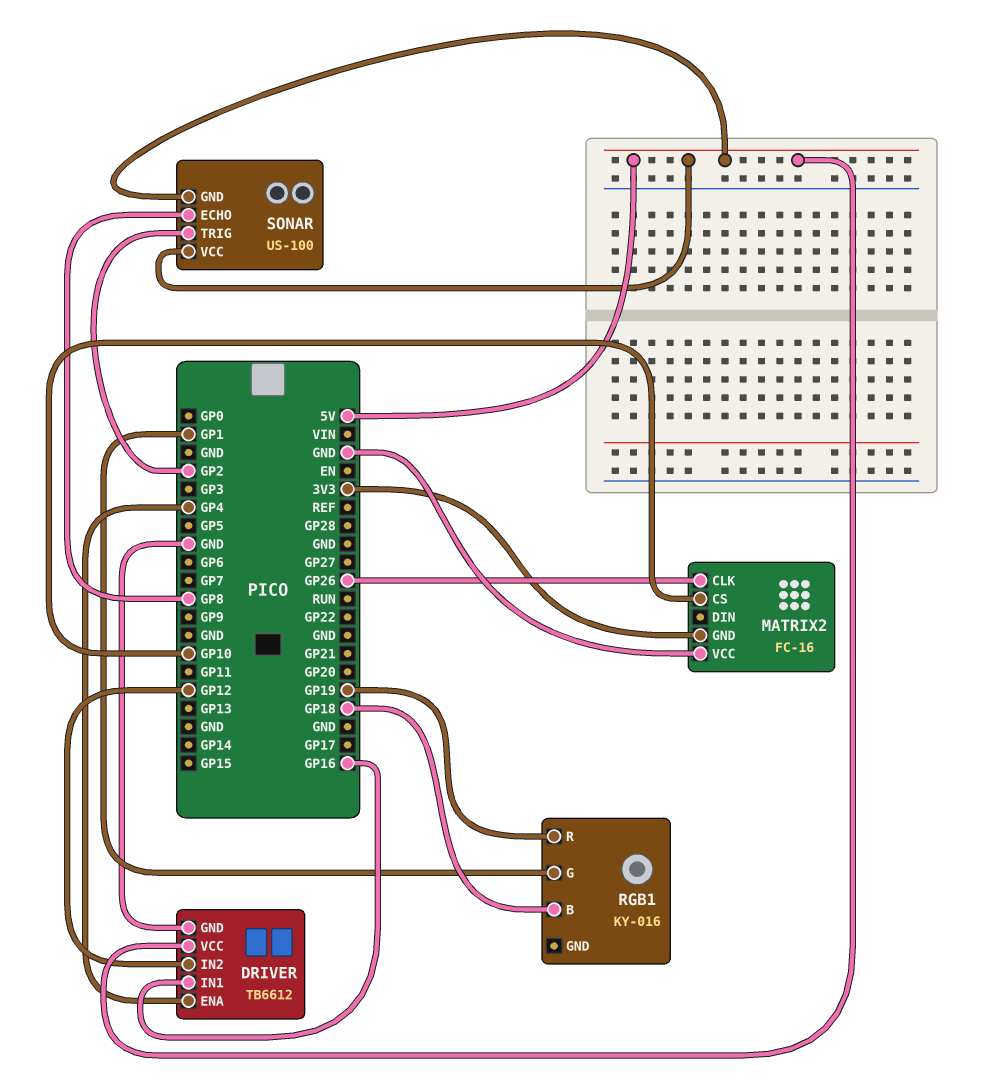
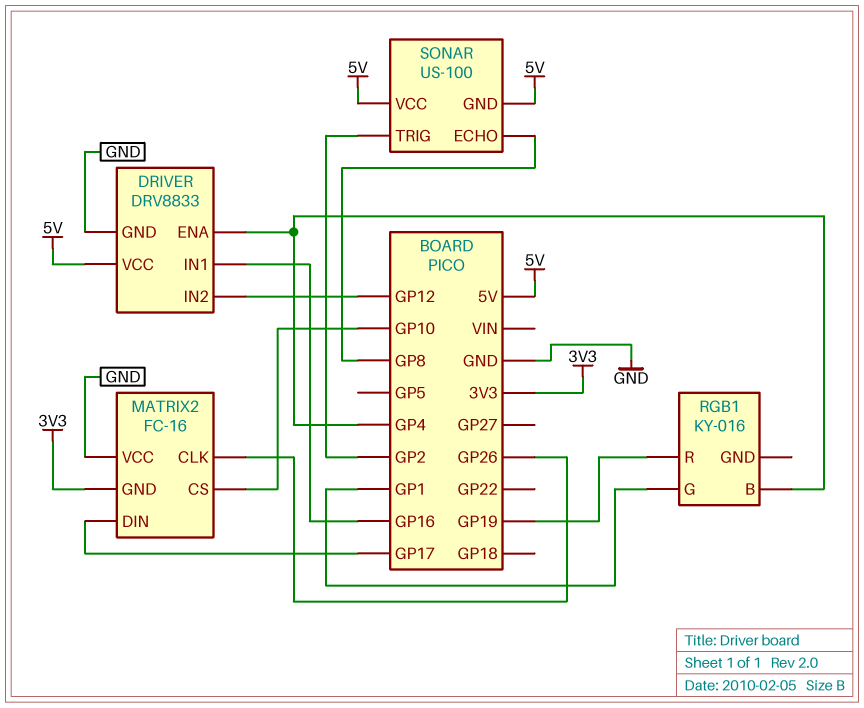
DRIVER: TB6612 -> DRV8833
MATRIX2 pin DIN: none -> GP17
RGB1 pin B: GP18 -> GP4

